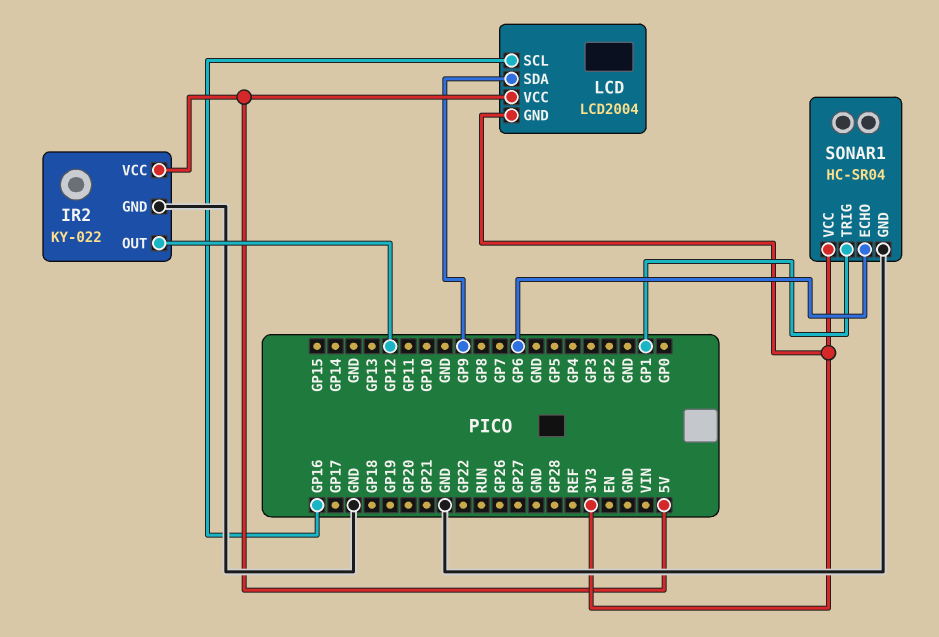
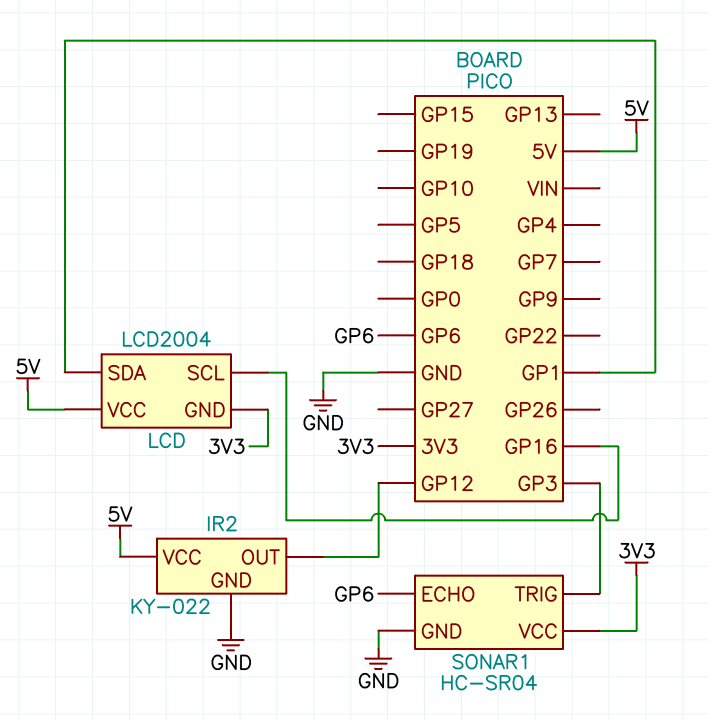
LCD pin SDA: GP9 -> GP1
SONAR1 pin TRIG: GP1 -> GP3

